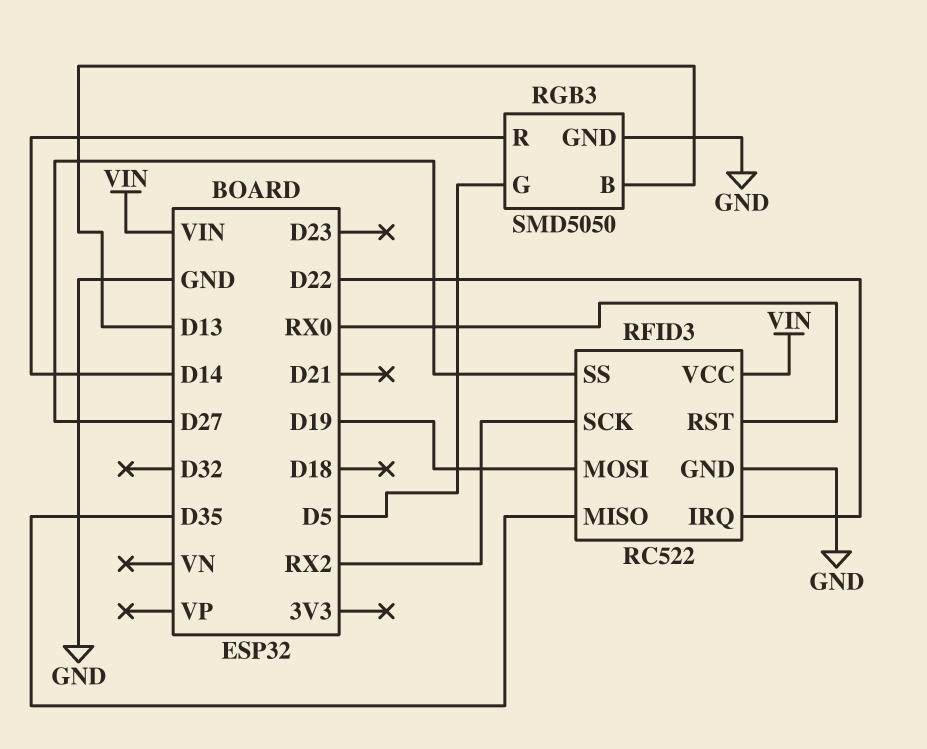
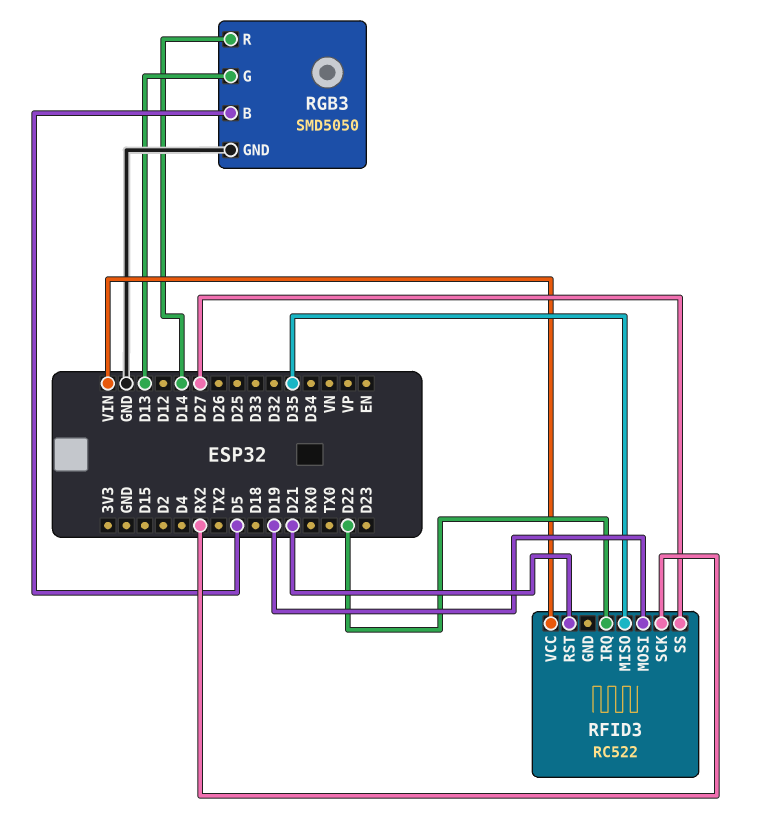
RFID3 pin GND: GND -> none
RFID3 pin RST: RX0 -> D21
RGB3 pin B: D13 -> D5
RGB3 pin G: D5 -> D13

